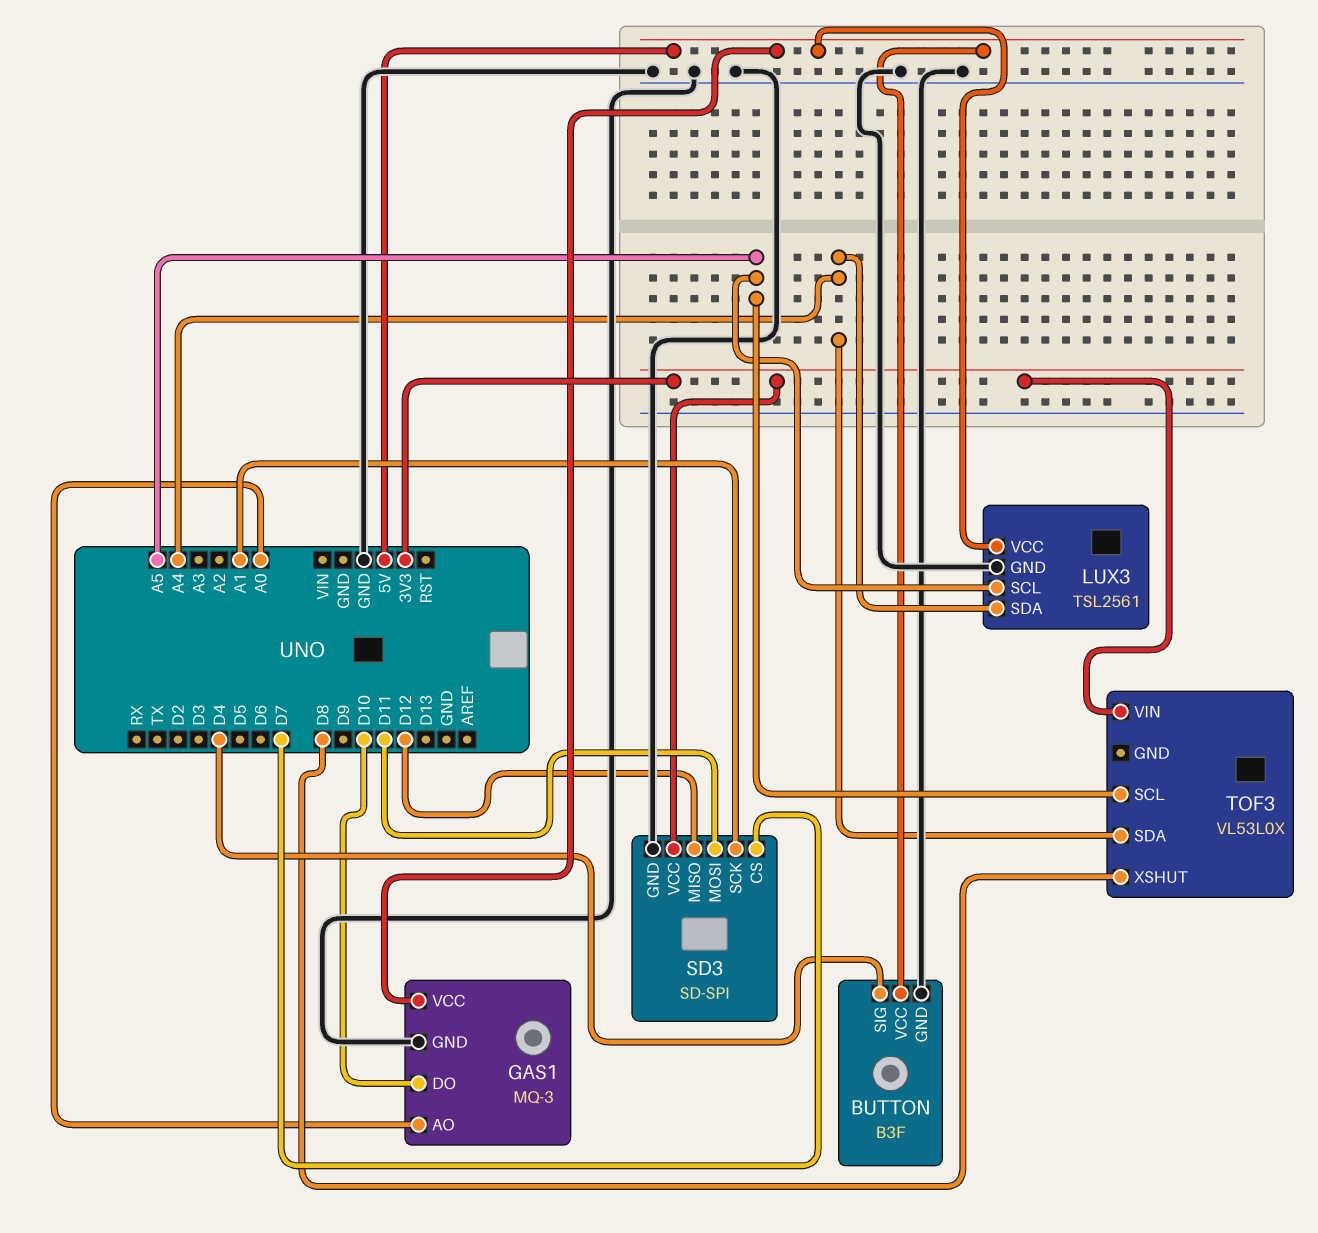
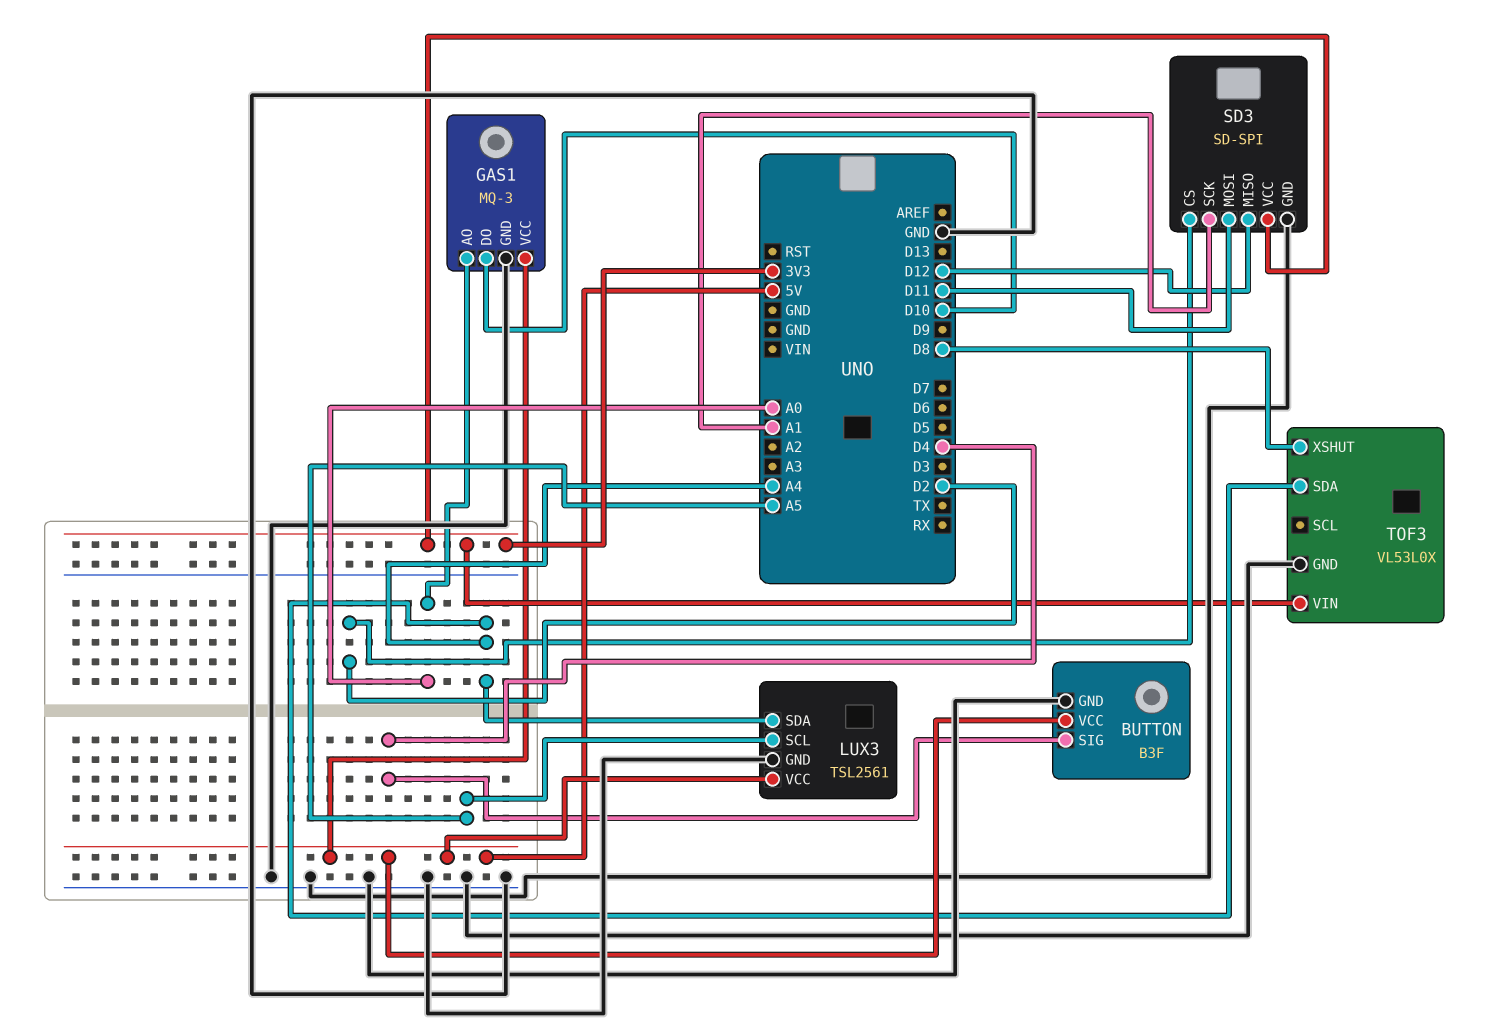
SD3 pin CS: D7 -> D2
TOF3 pin GND: none -> GND
TOF3 pin SCL: A5 -> none

